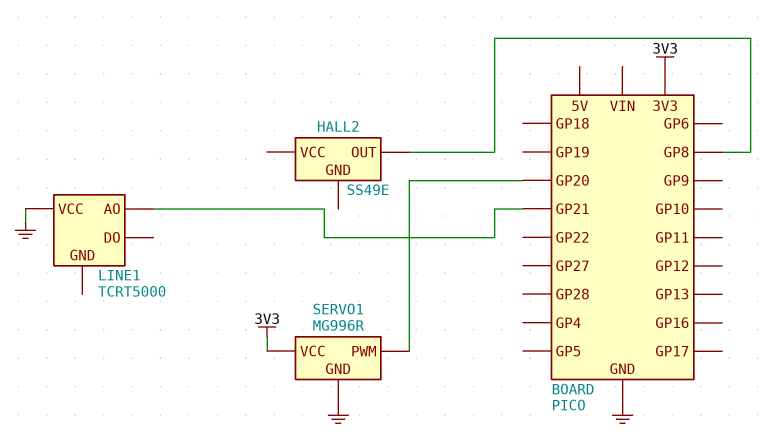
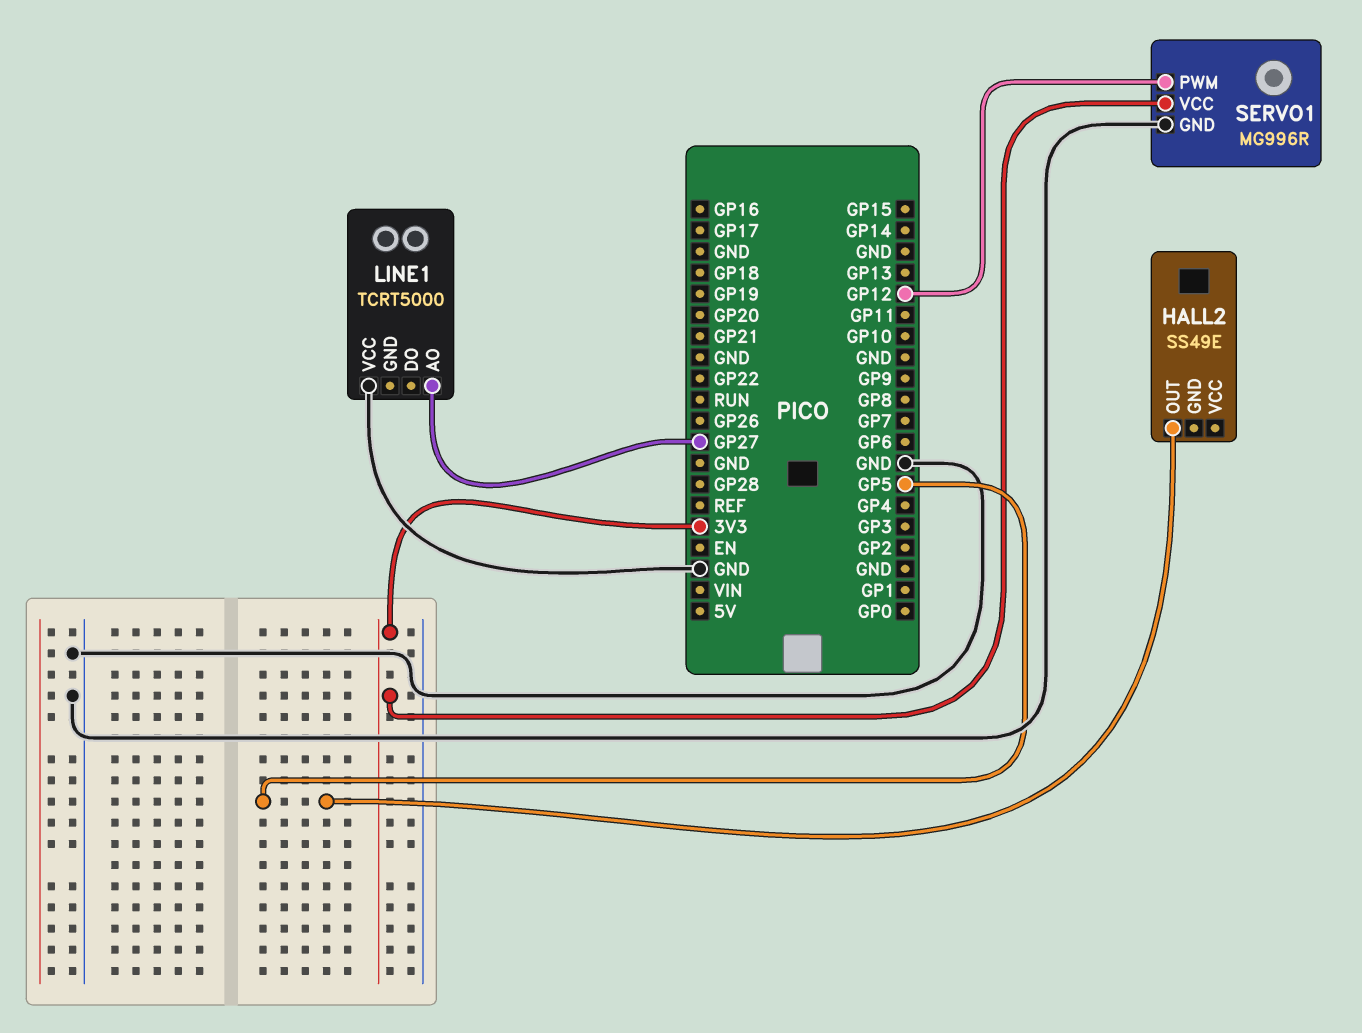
HALL2 pin OUT: GP8 -> GP5
LINE1 pin AO: GP21 -> GP27
SERVO1 pin PWM: GP20 -> GP12

